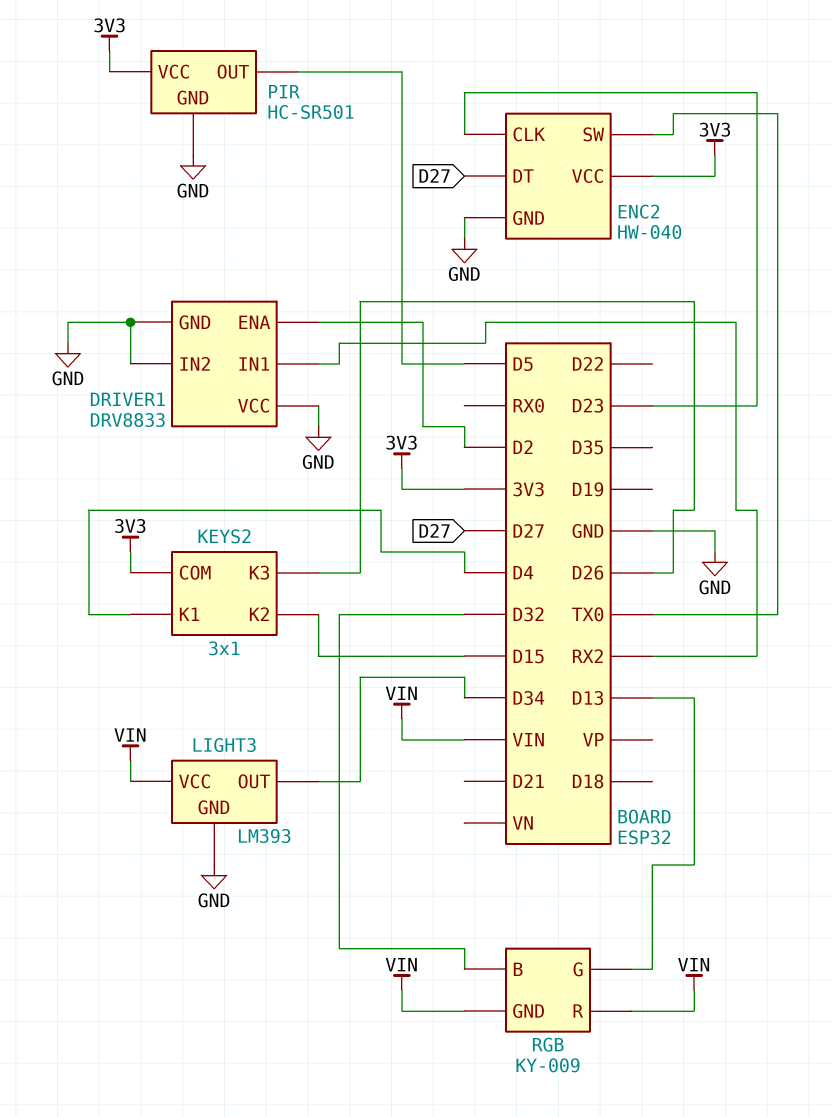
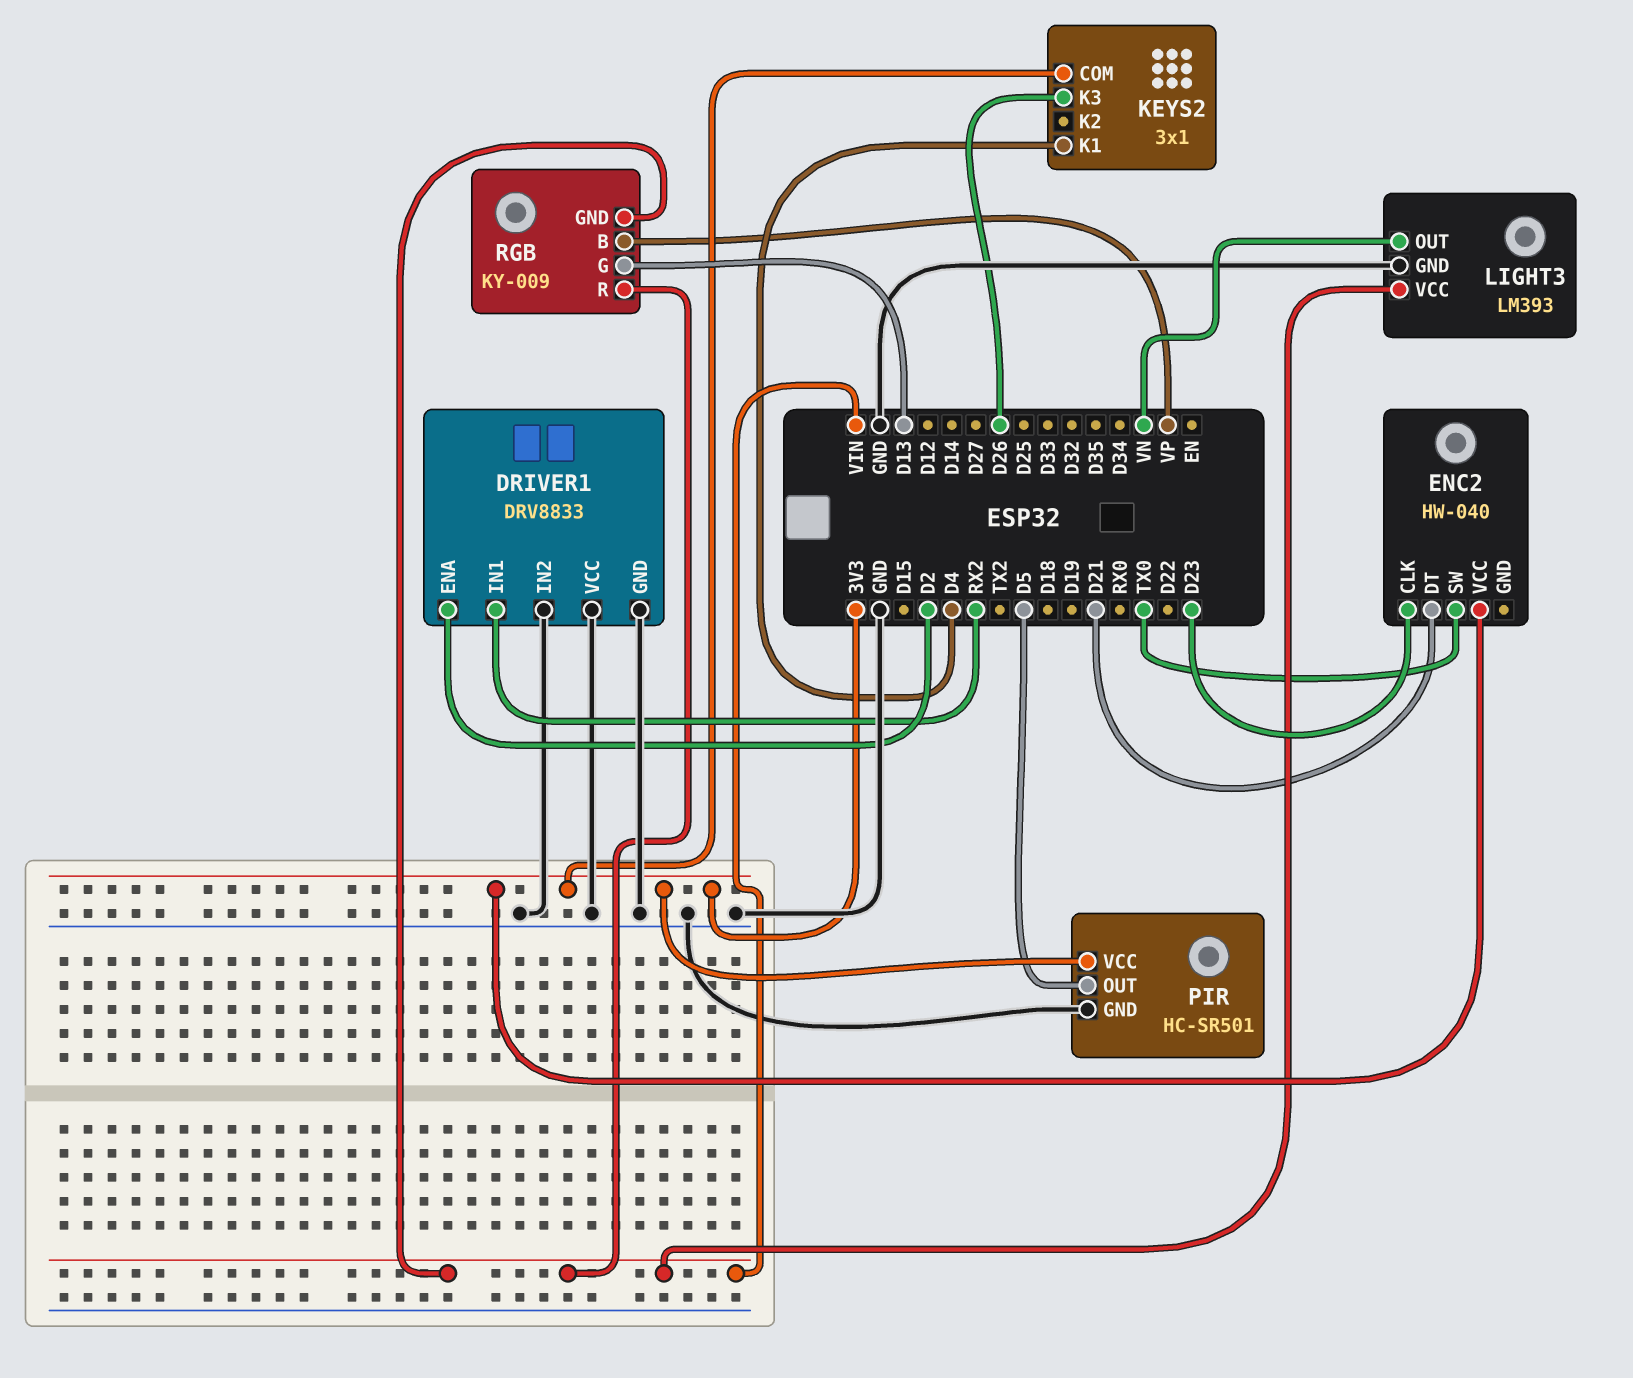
ENC2 pin DT: D27 -> D21
ENC2 pin GND: GND -> none
KEYS2 pin K2: D15 -> none
LIGHT3 pin OUT: D34 -> VN
RGB pin B: D32 -> VP

